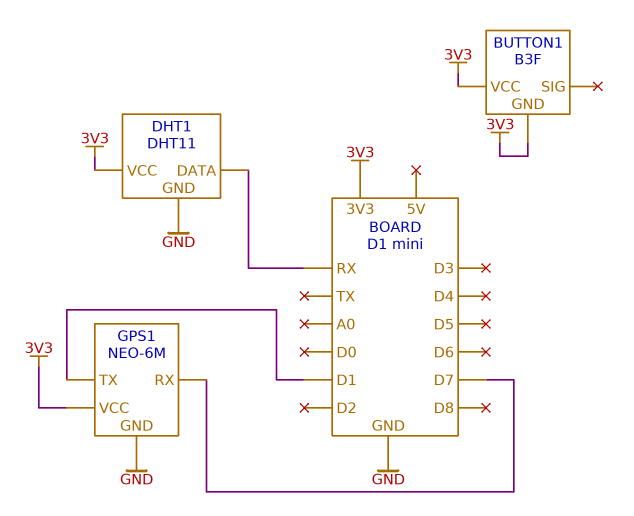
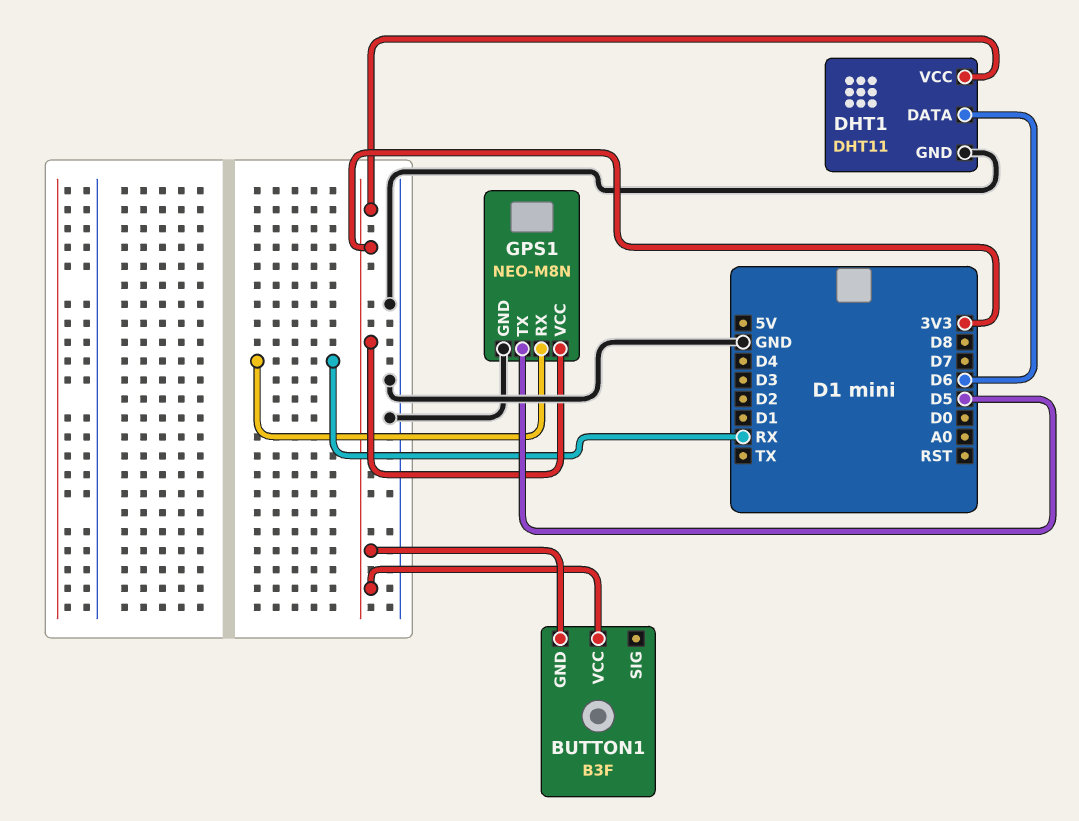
DHT1 pin DATA: RX -> D6
GPS1: NEO-6M -> NEO-M8N
GPS1 pin RX: D7 -> RX
GPS1 pin TX: D1 -> D5

